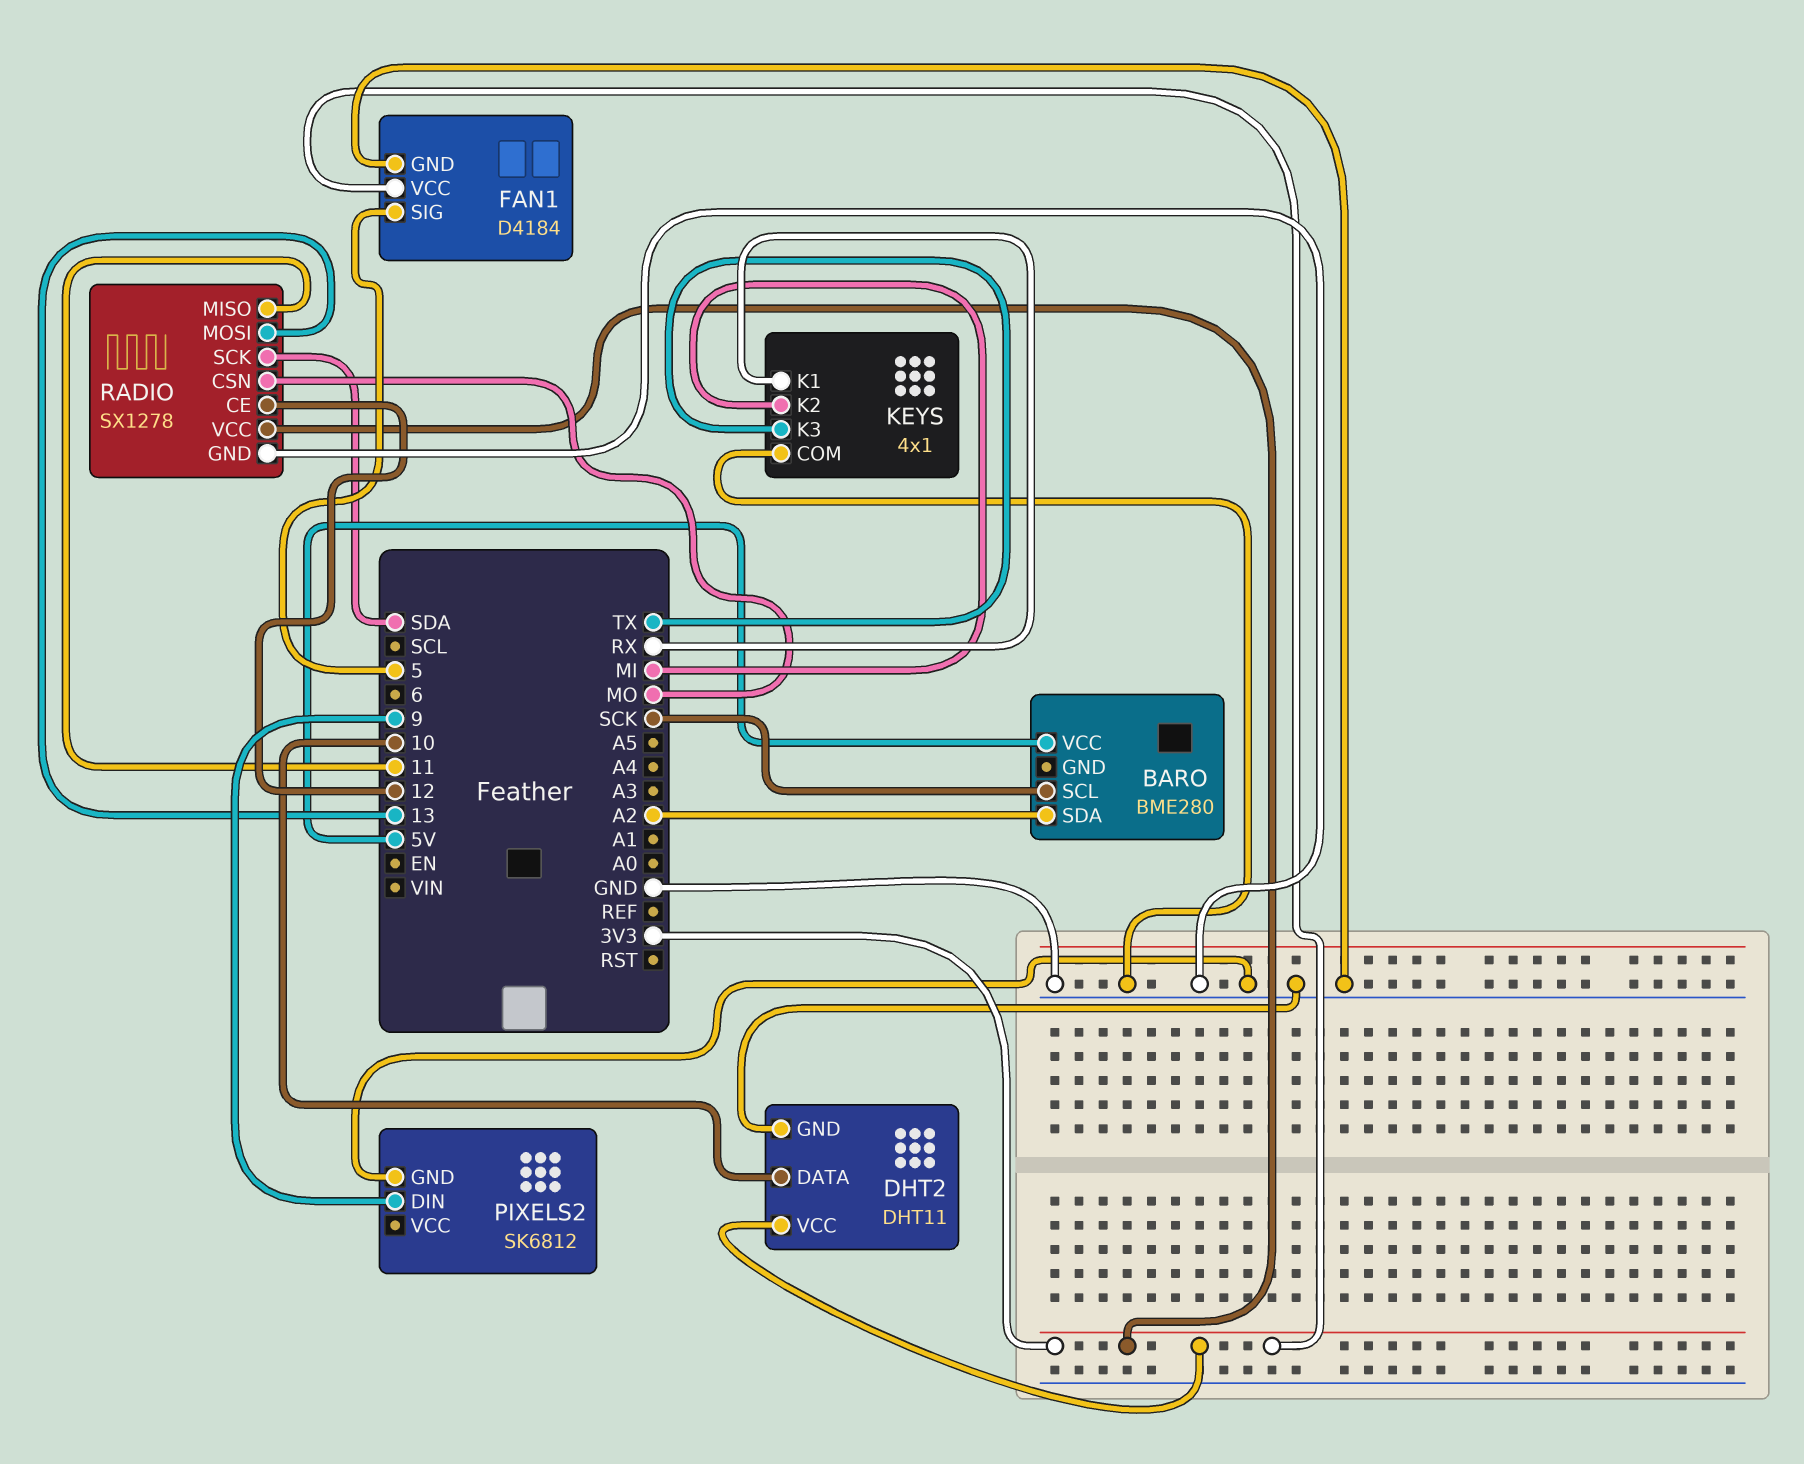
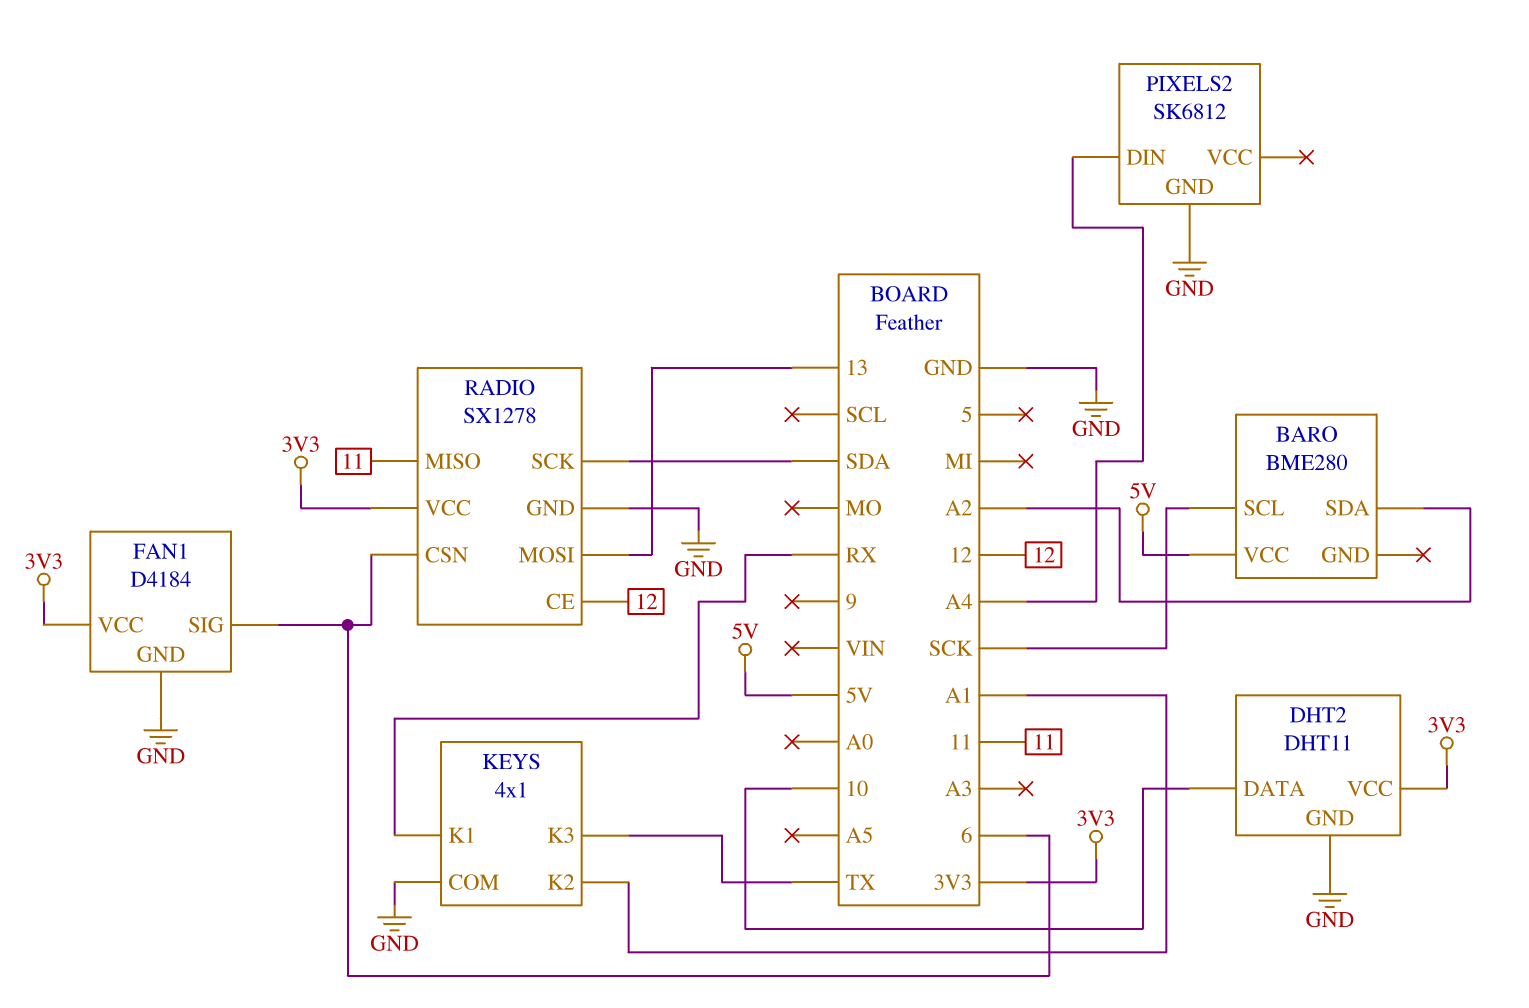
FAN1 pin SIG: 5 -> 6
KEYS pin K2: MI -> A1
PIXELS2 pin DIN: 9 -> A4
RADIO pin CSN: MO -> 6

